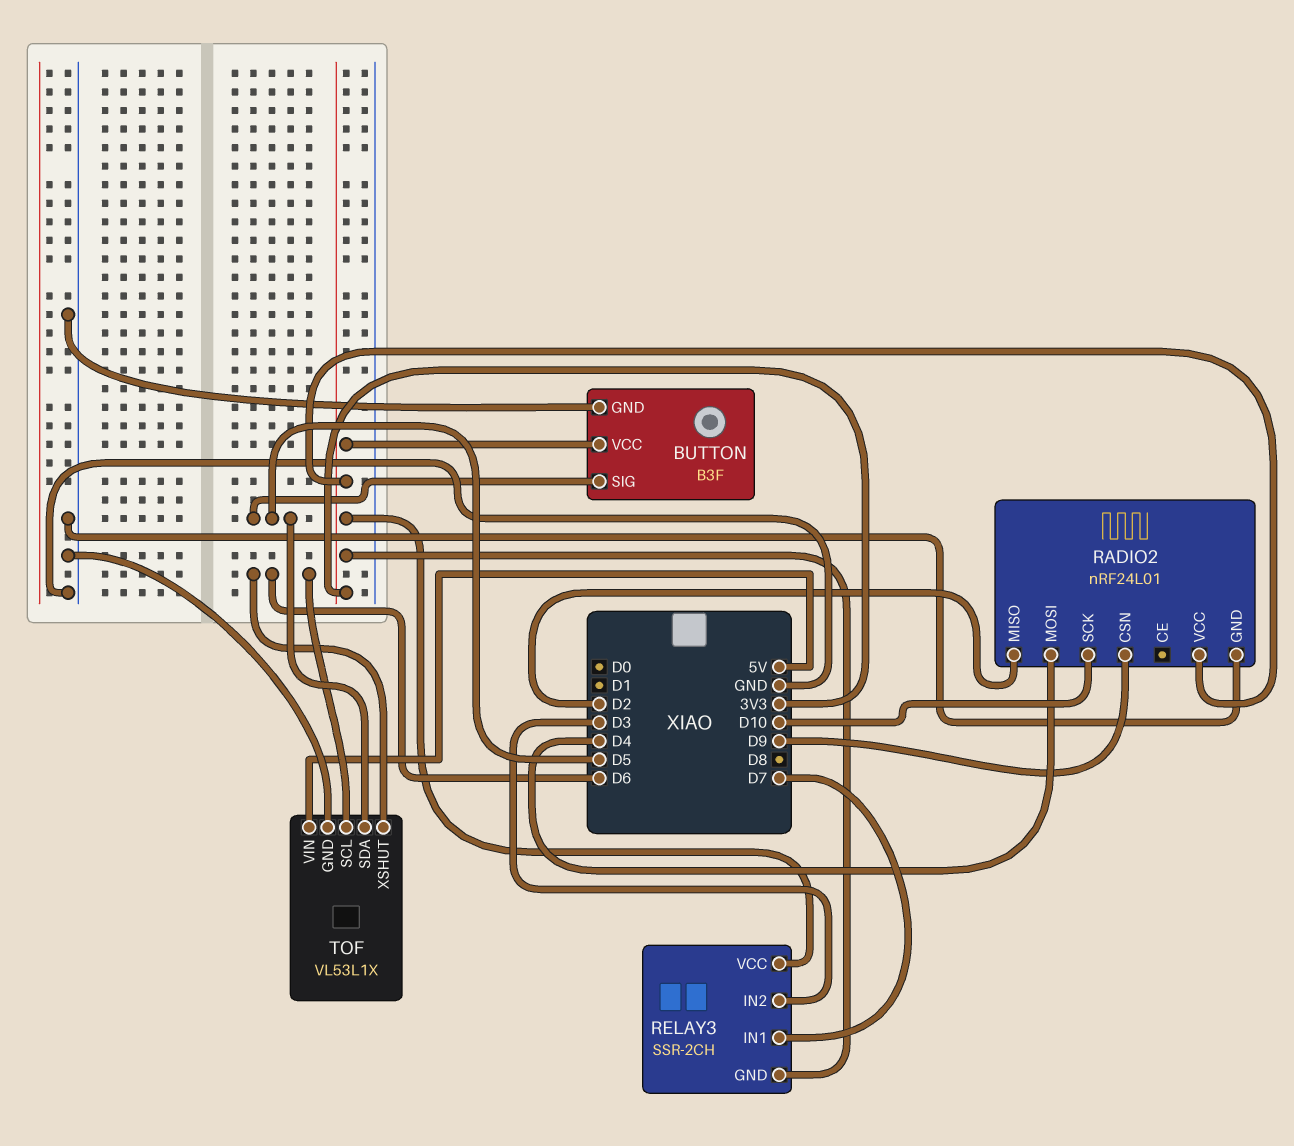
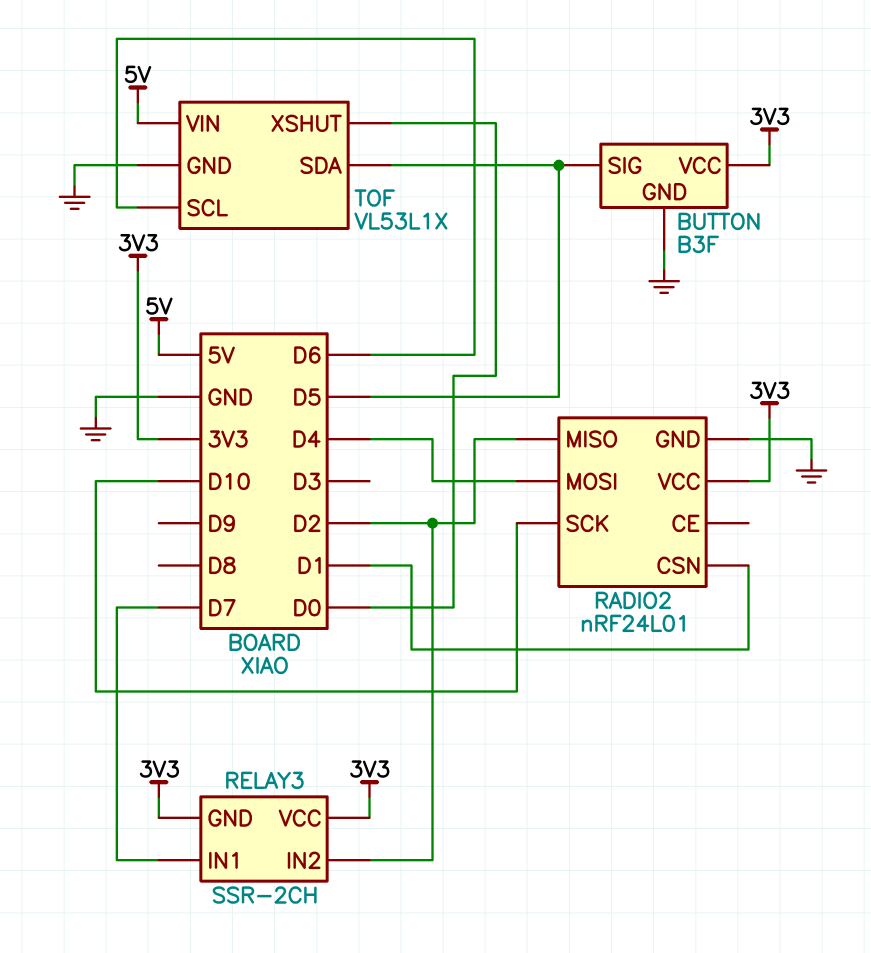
RADIO2 pin CSN: D9 -> D1
RELAY3 pin IN2: D3 -> D2
TOF pin XSHUT: D6 -> D0

